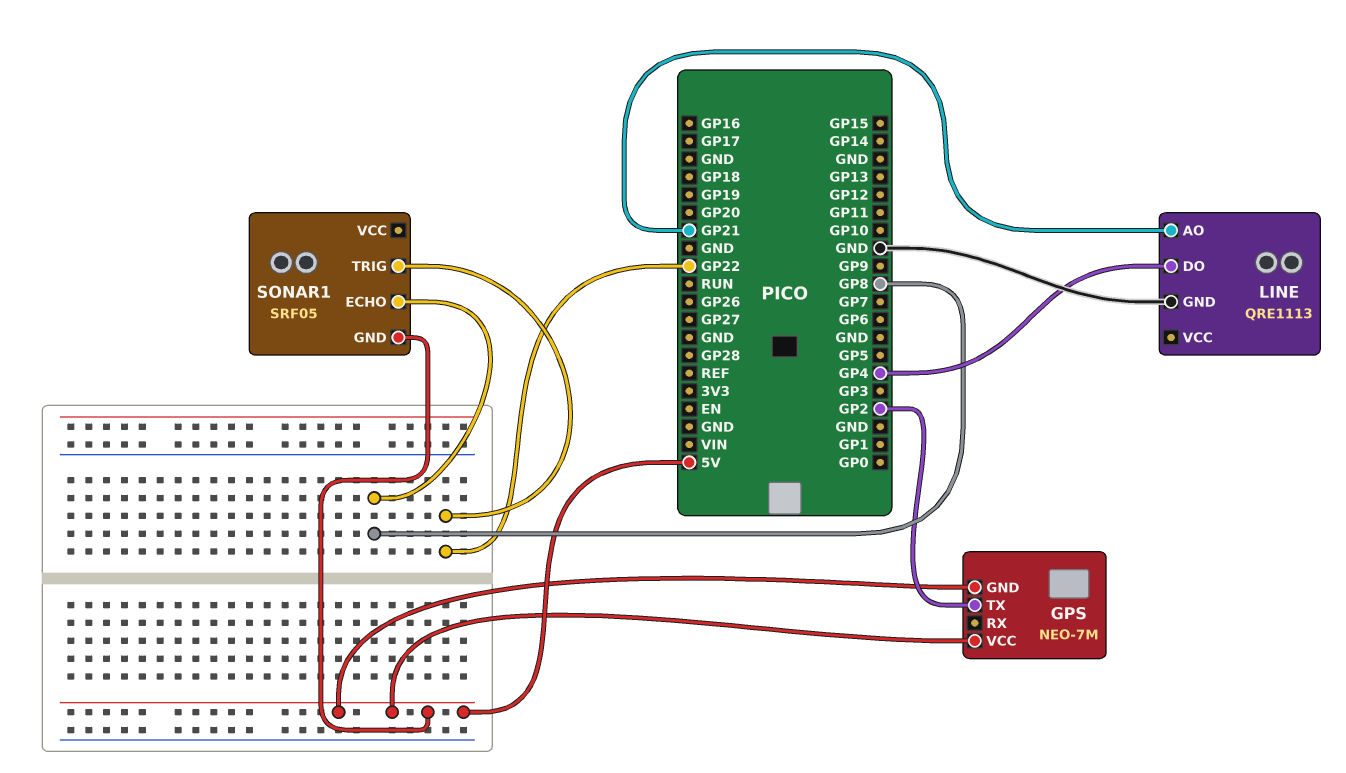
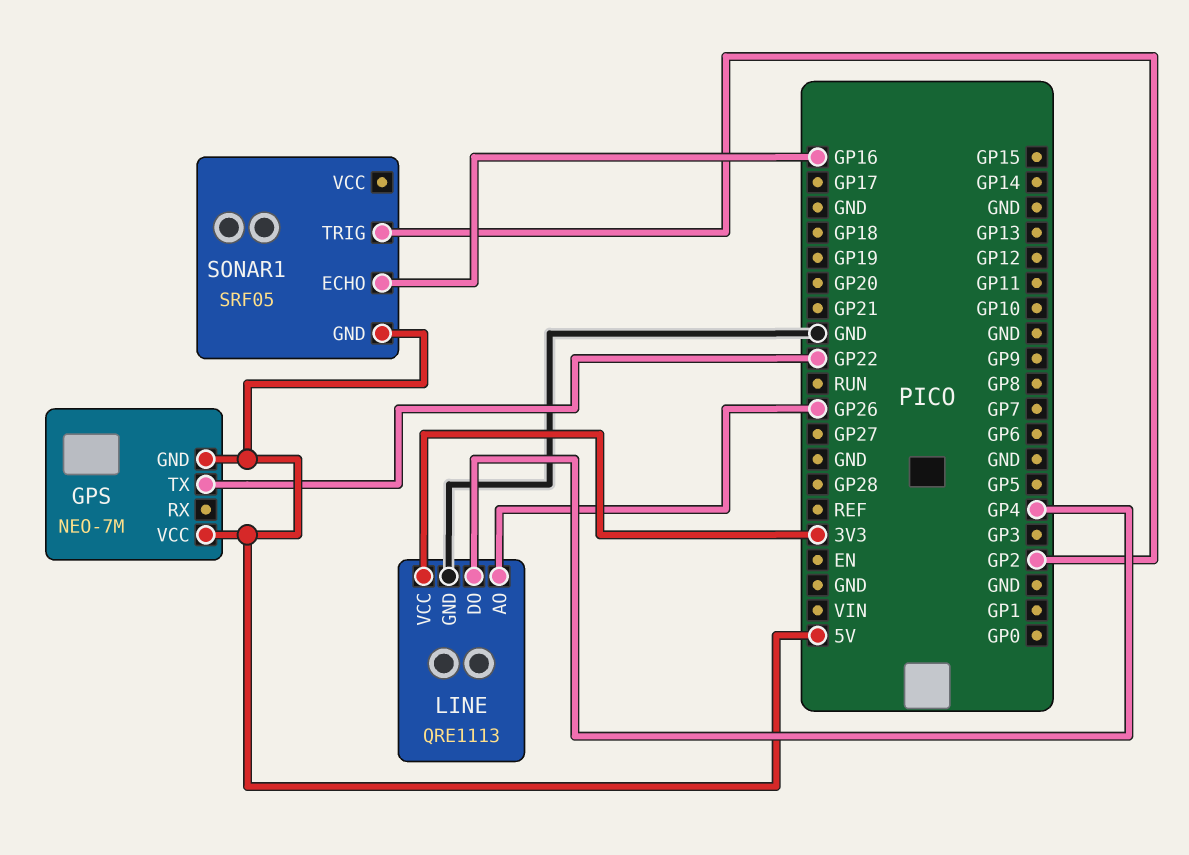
GPS pin TX: GP2 -> GP22
LINE pin AO: GP21 -> GP26
LINE pin VCC: none -> 3V3
SONAR1 pin ECHO: GP8 -> GP16
SONAR1 pin TRIG: GP22 -> GP2

